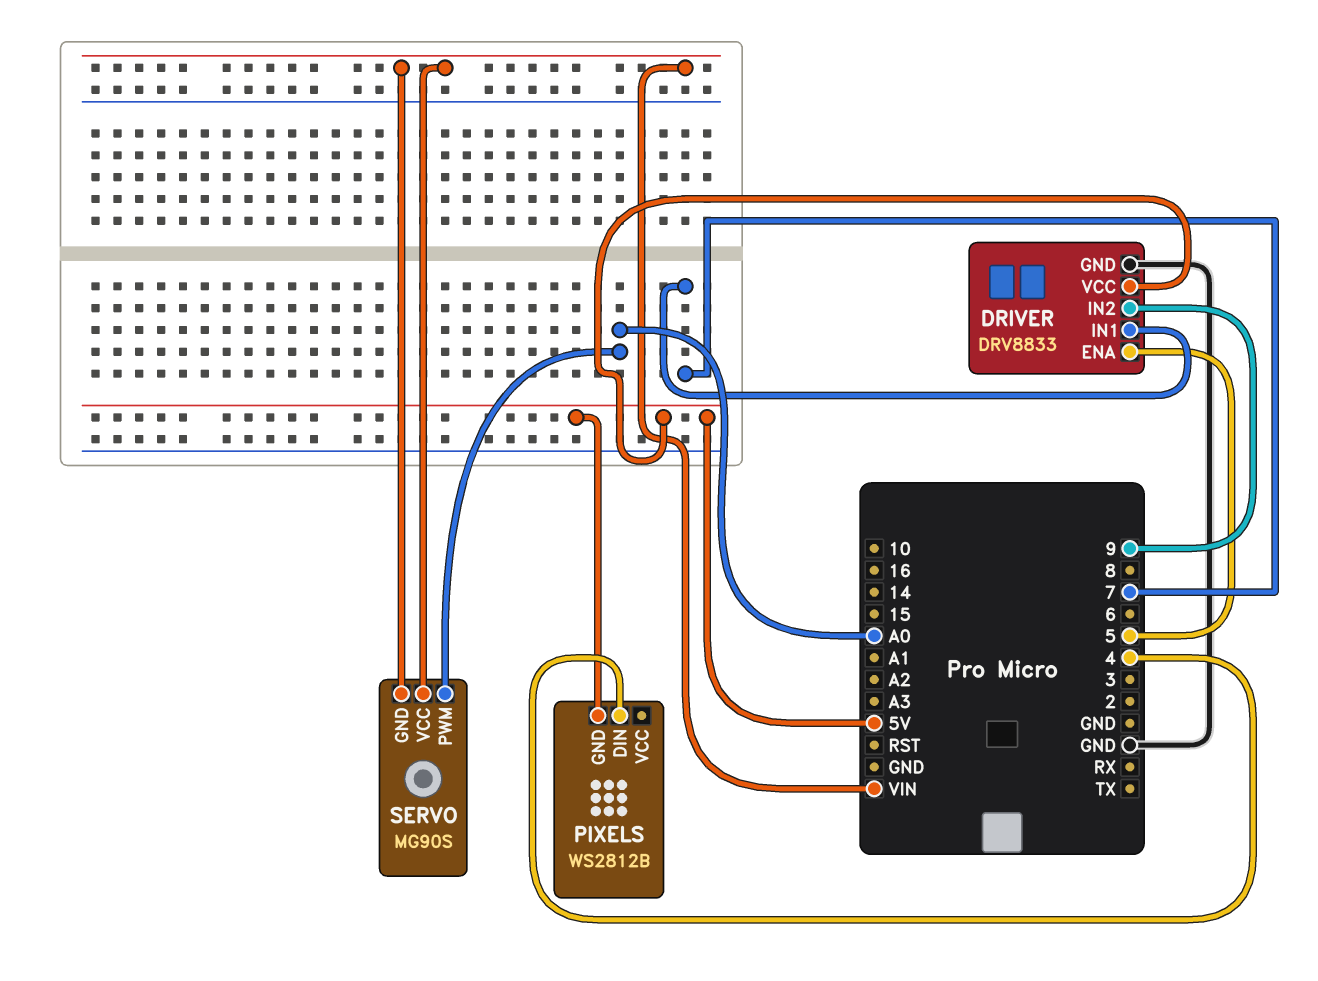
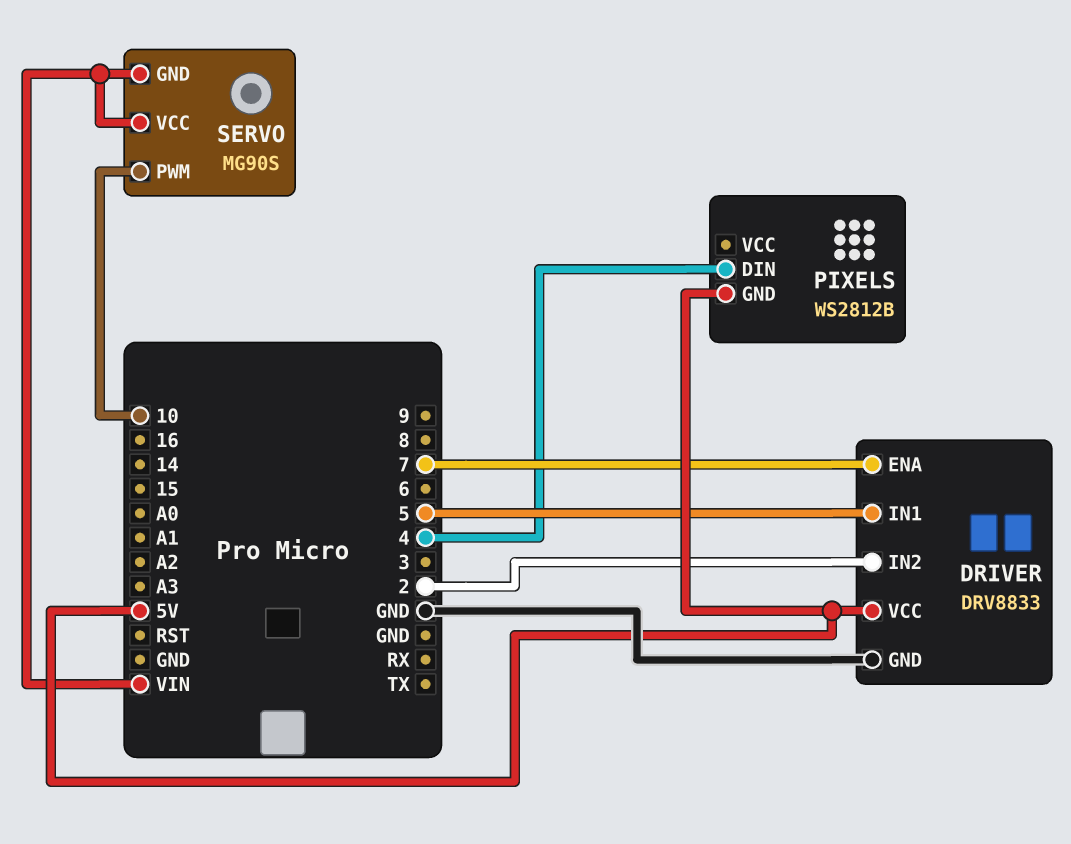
DRIVER pin ENA: 5 -> 7
DRIVER pin IN1: 7 -> 5
DRIVER pin IN2: 9 -> 2
SERVO pin PWM: A0 -> 10

